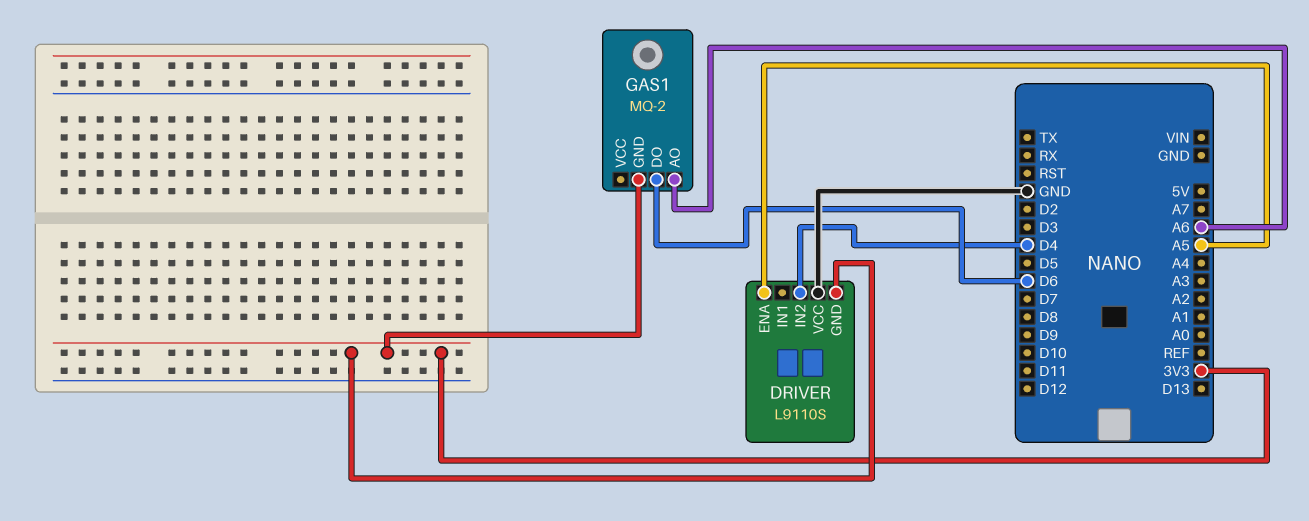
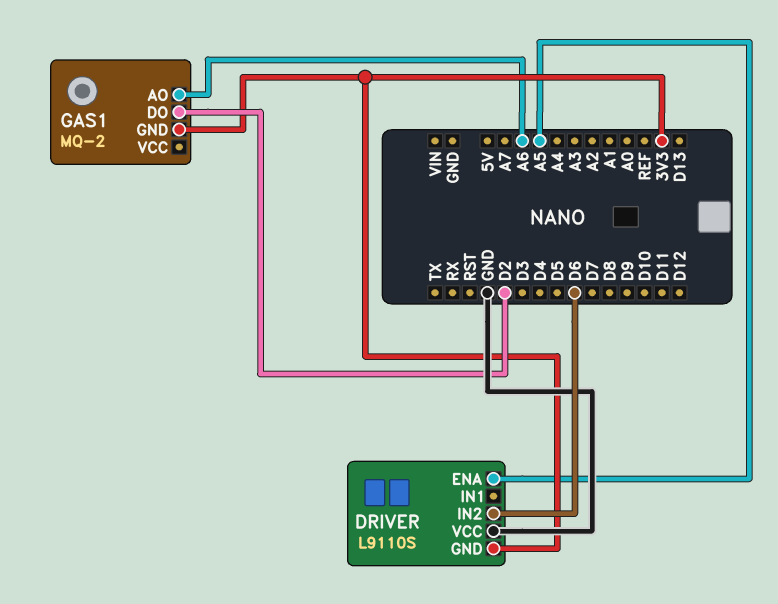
DRIVER pin IN2: D4 -> D6
GAS1 pin DO: D6 -> D2

